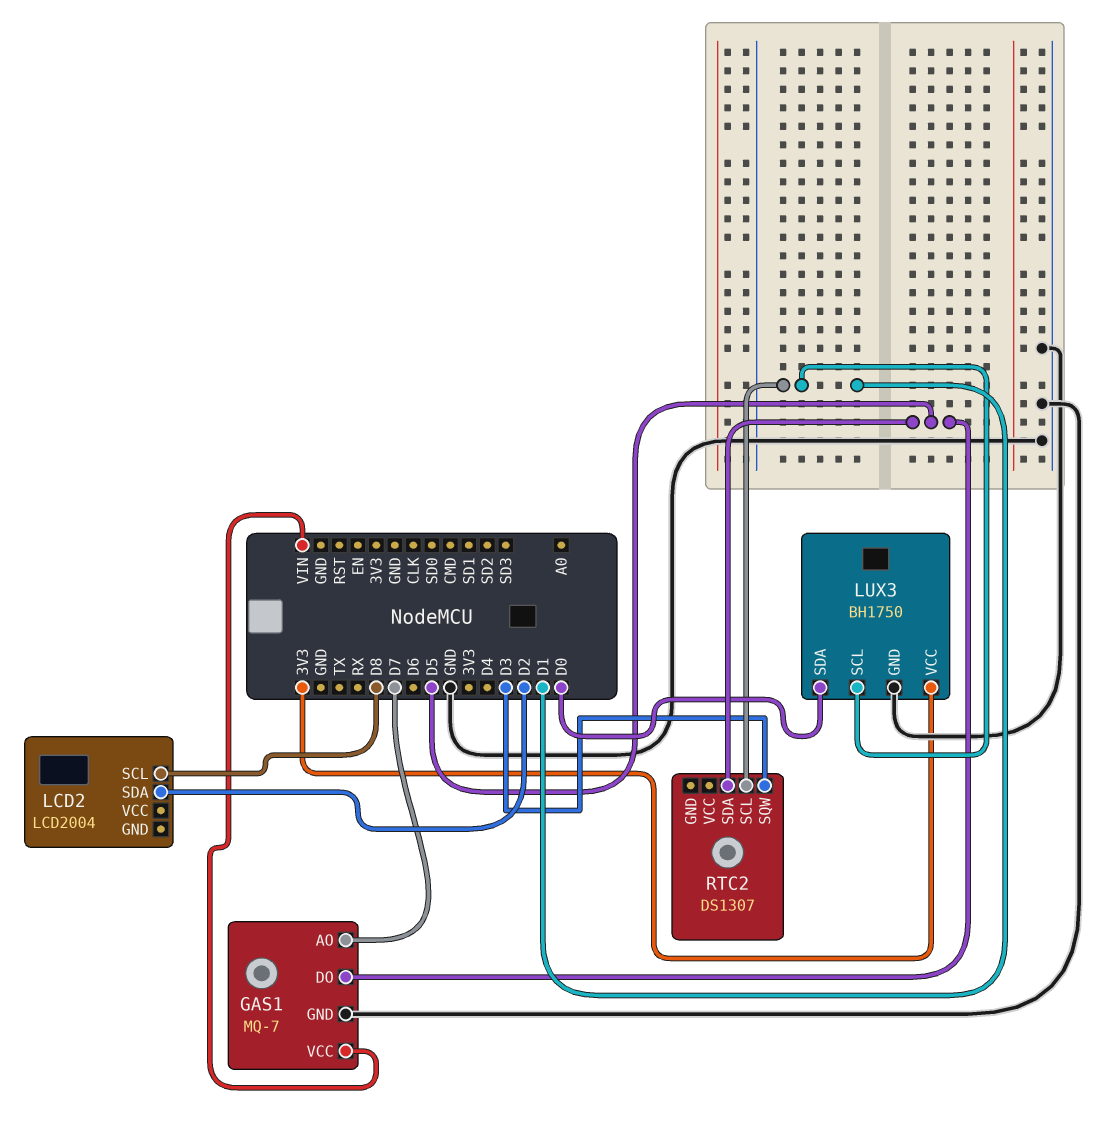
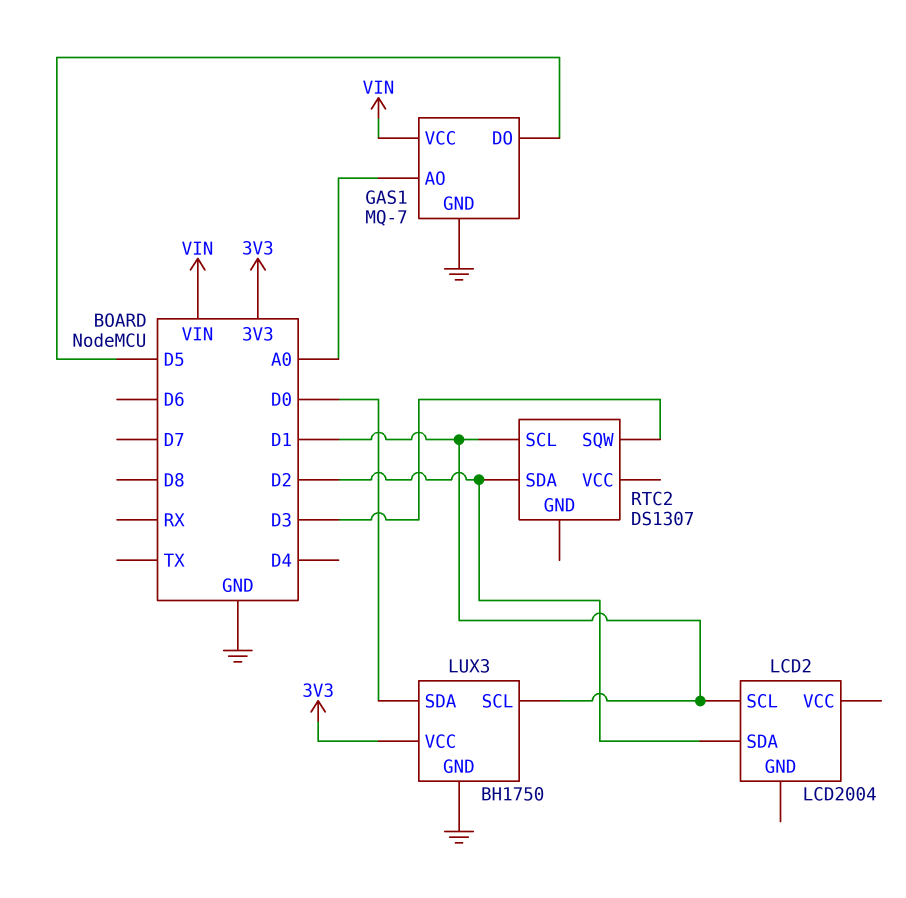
GAS1 pin AO: D7 -> A0
LCD2 pin SCL: D8 -> D1
RTC2 pin SDA: D5 -> D2

